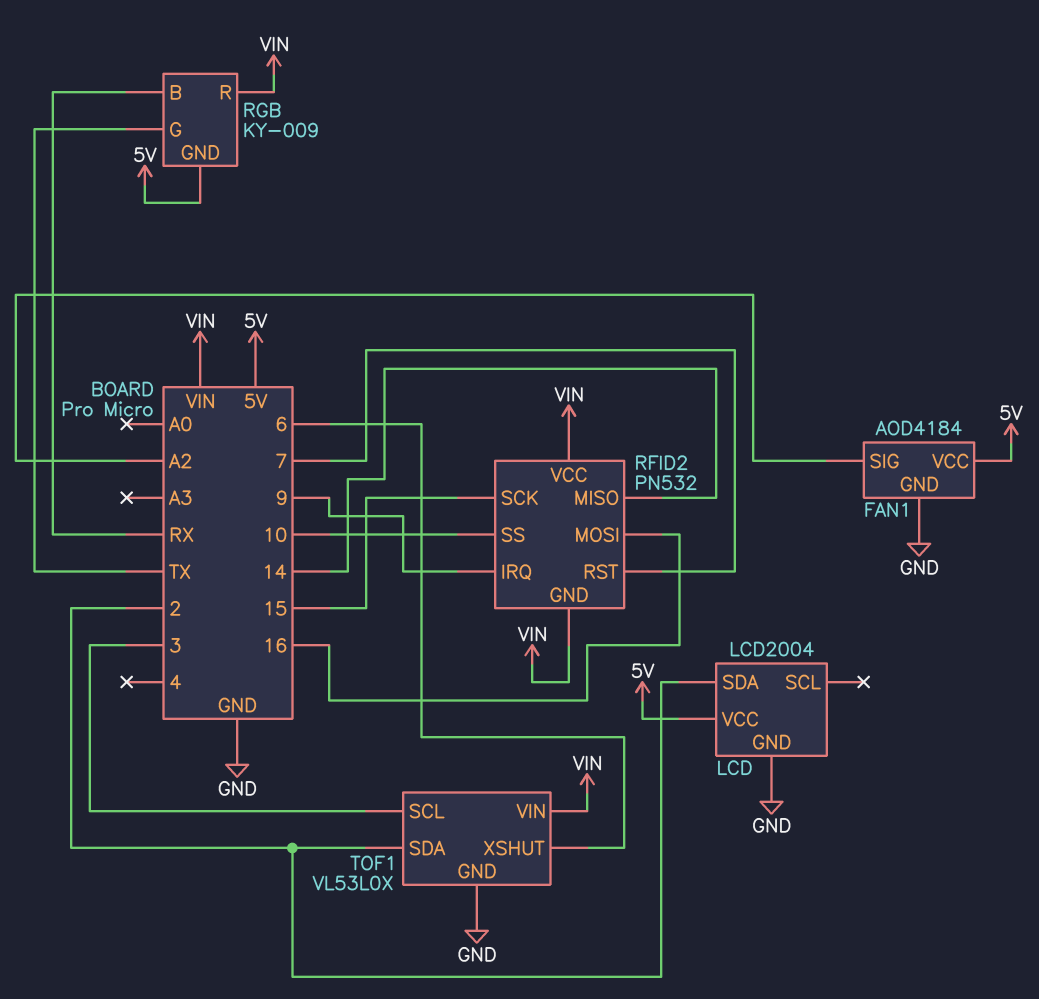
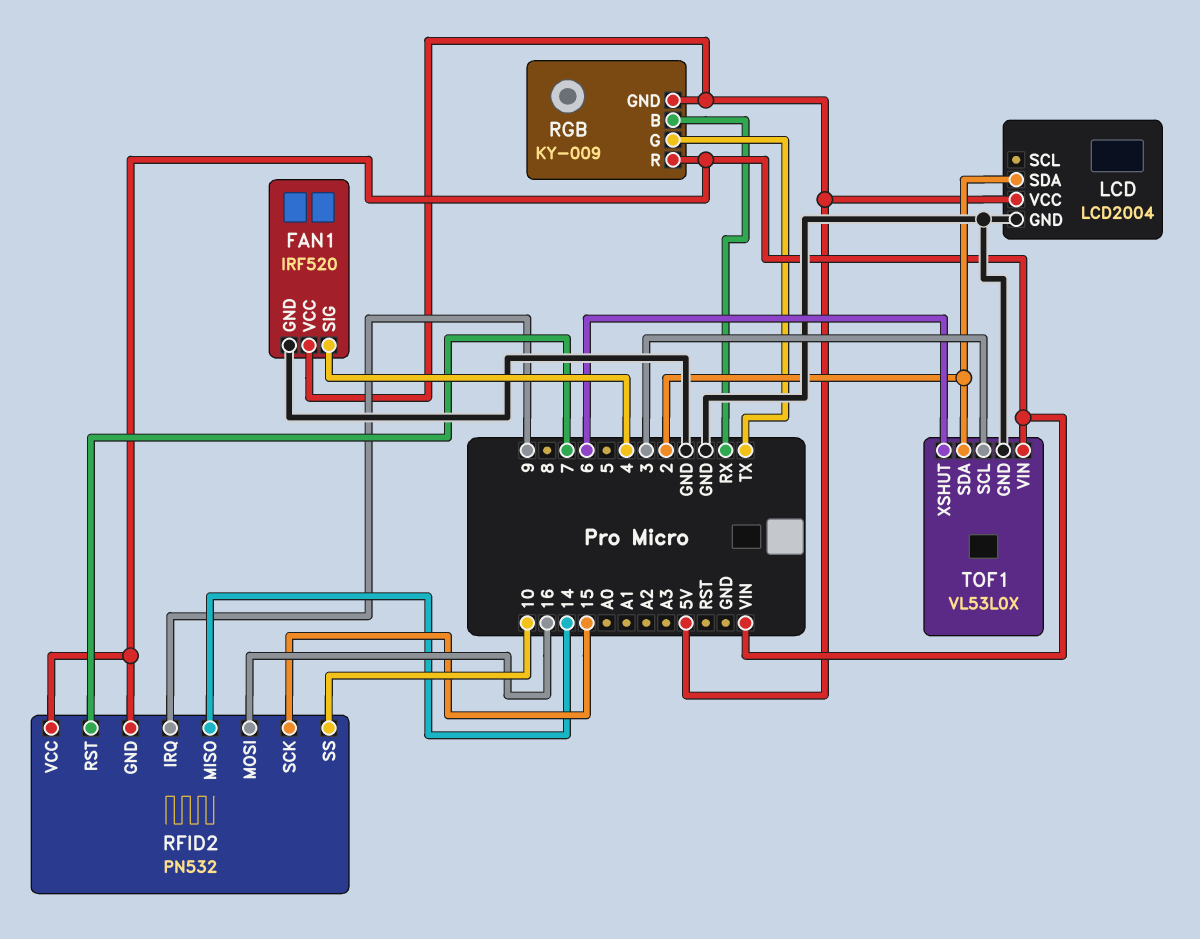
FAN1: AOD4184 -> IRF520
FAN1 pin SIG: A2 -> 4

